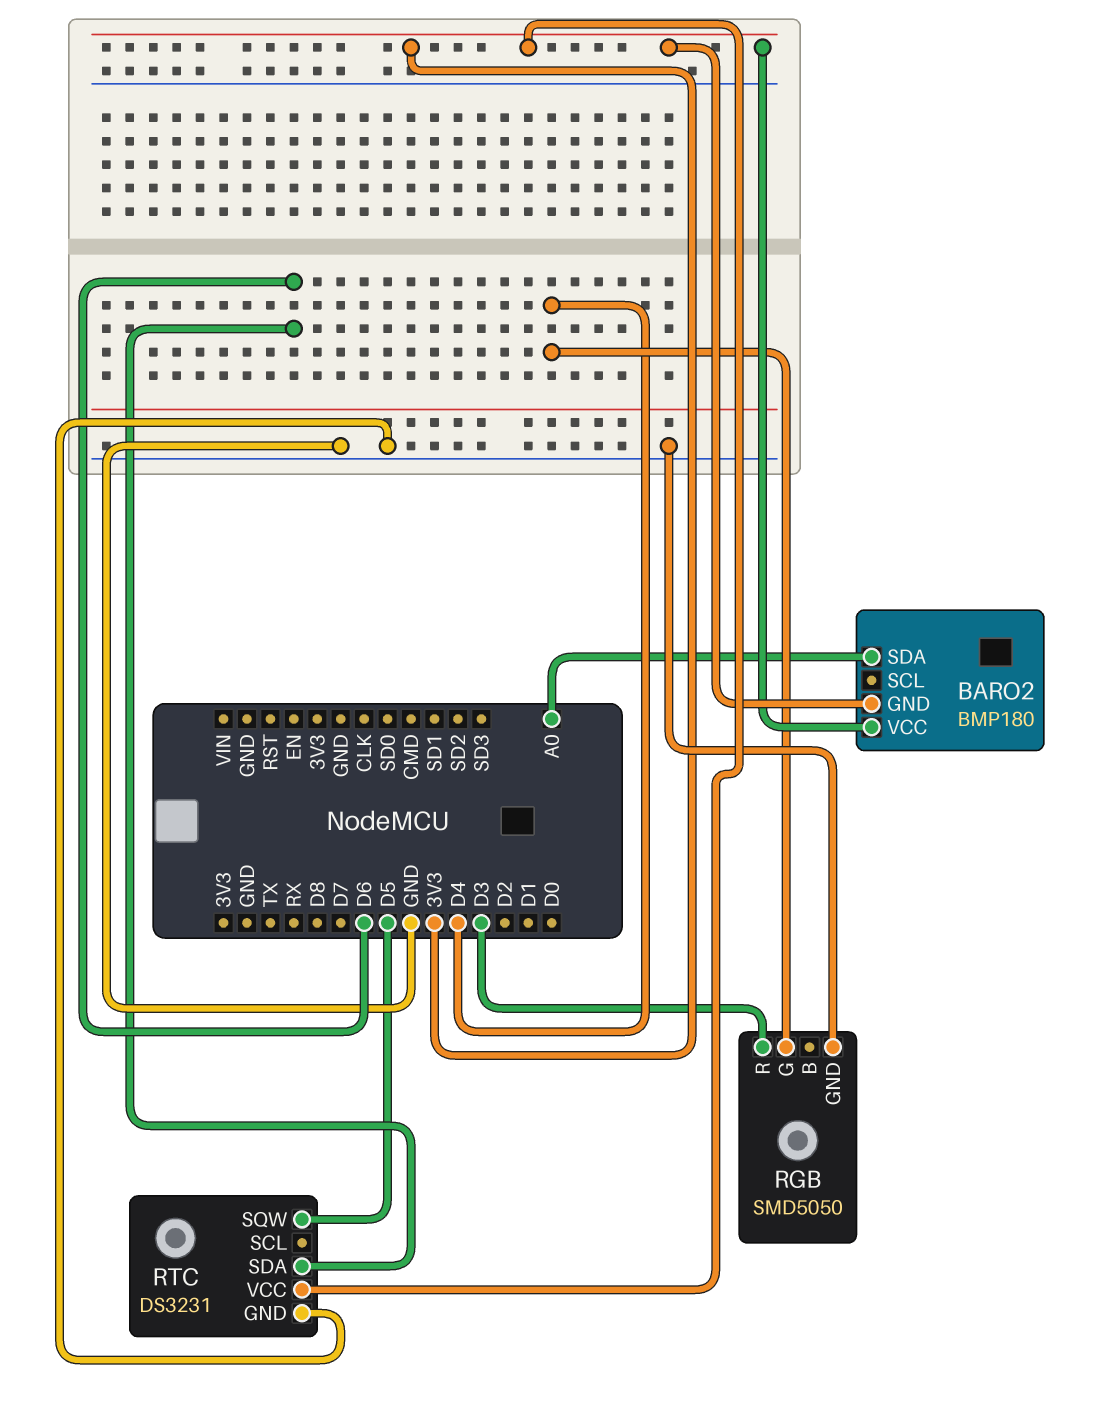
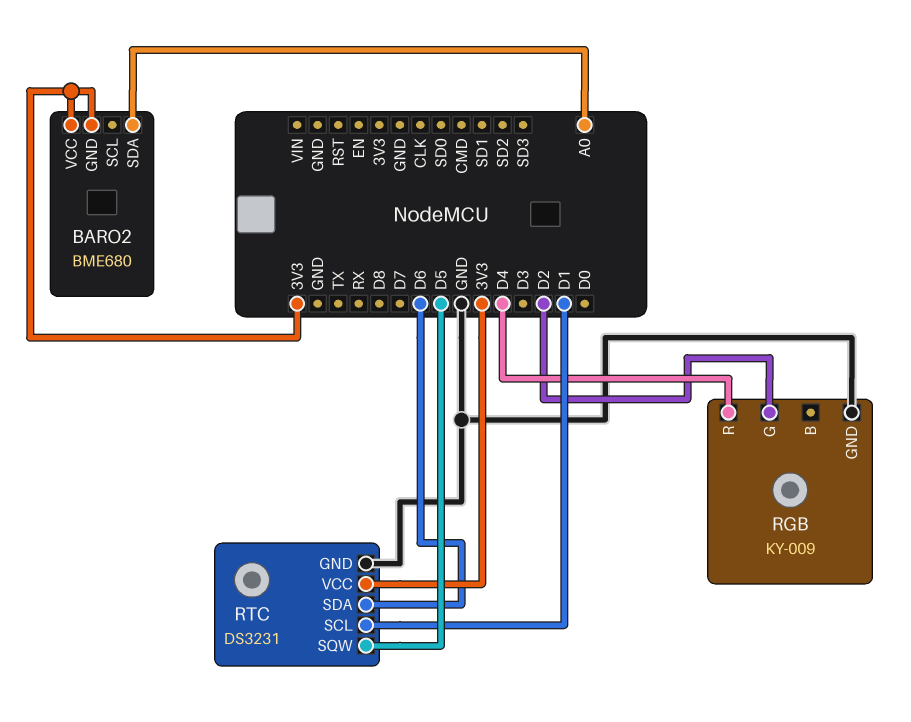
BARO2: BMP180 -> BME680
RGB: SMD5050 -> KY-009
RGB pin G: D4 -> D2
RGB pin R: D3 -> D4
RTC pin SCL: none -> D1

